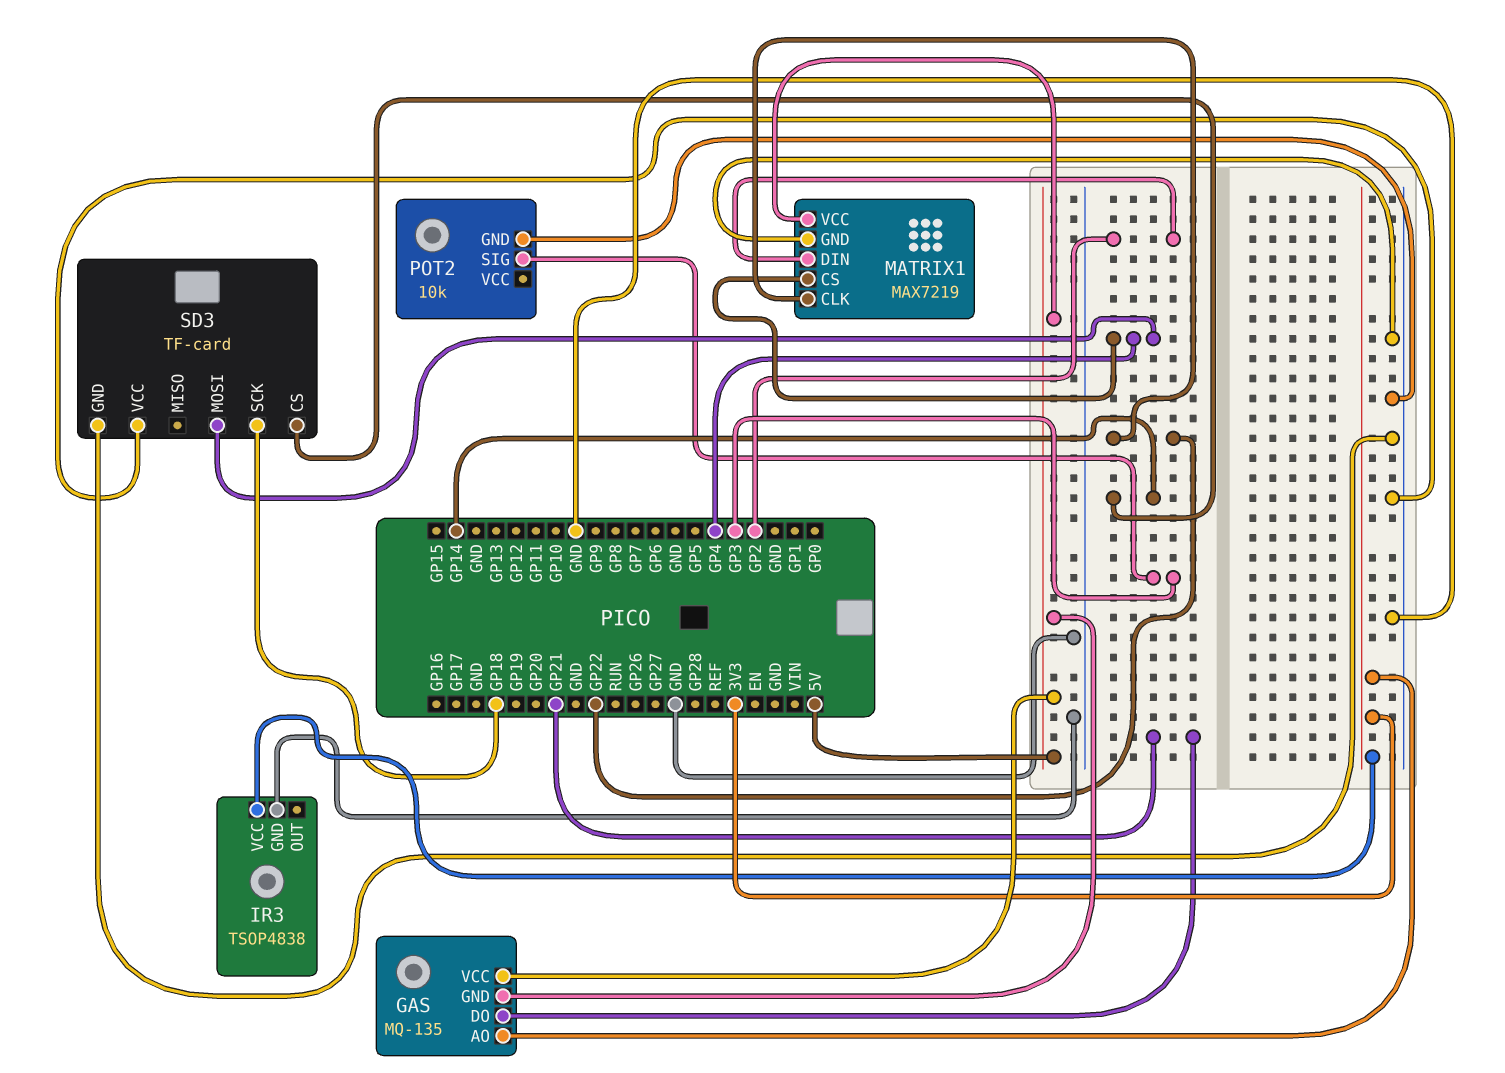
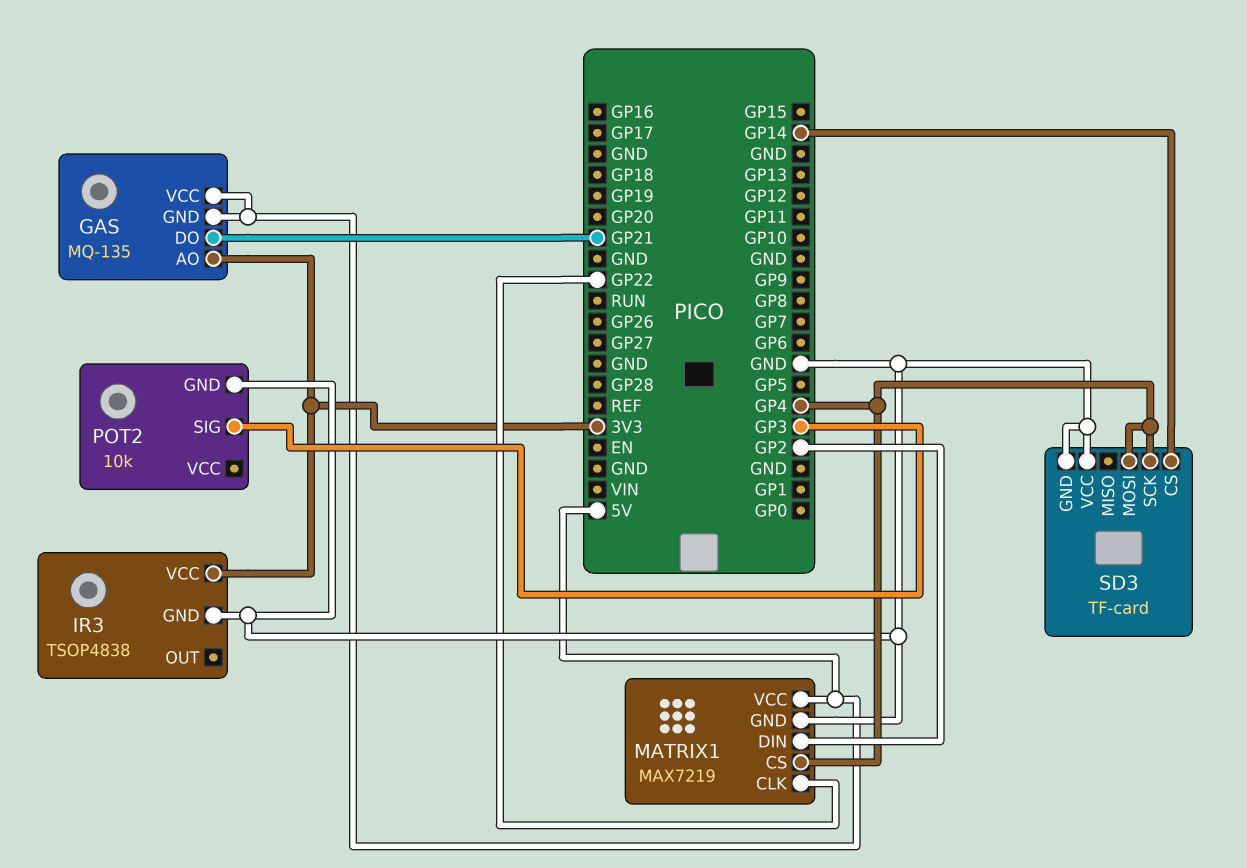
SD3 pin SCK: GP18 -> GP4

